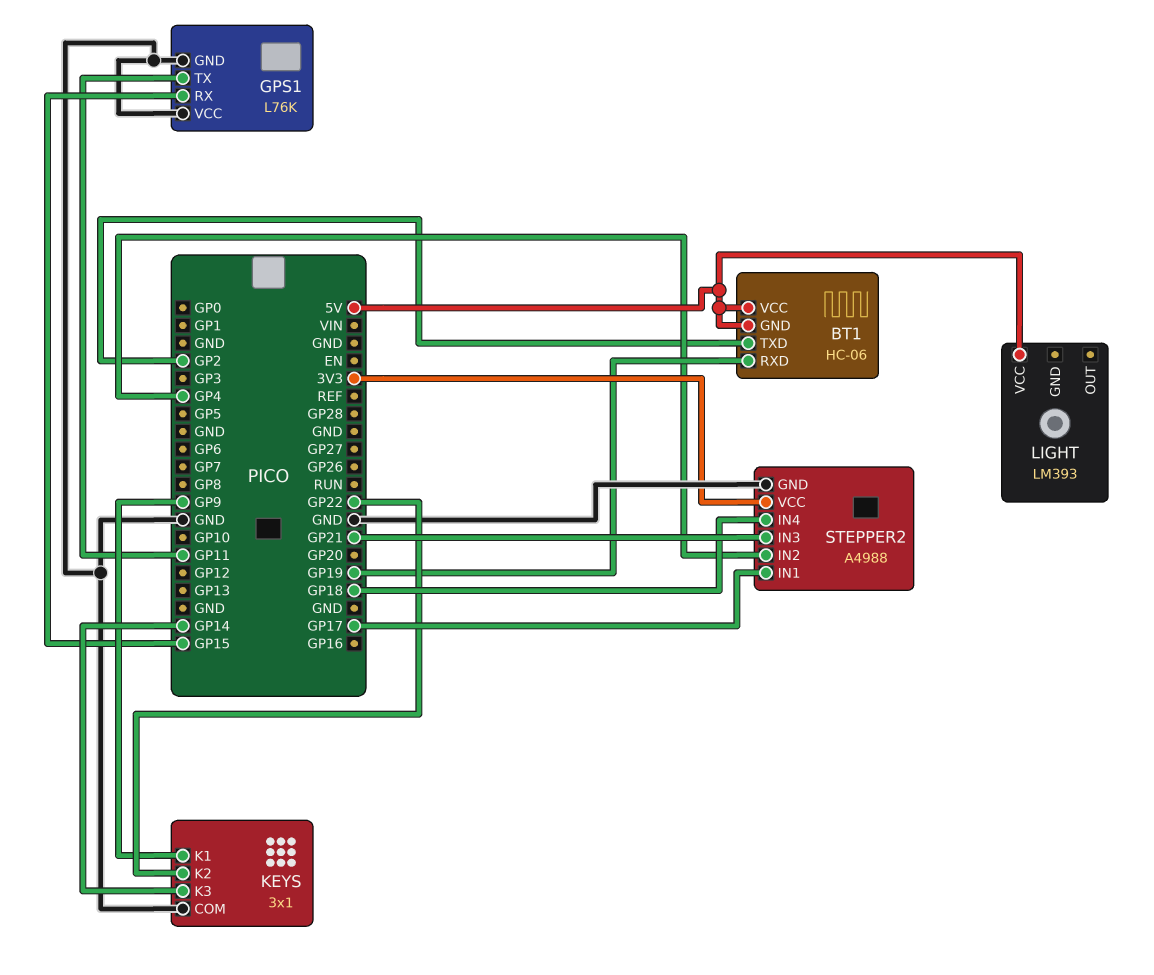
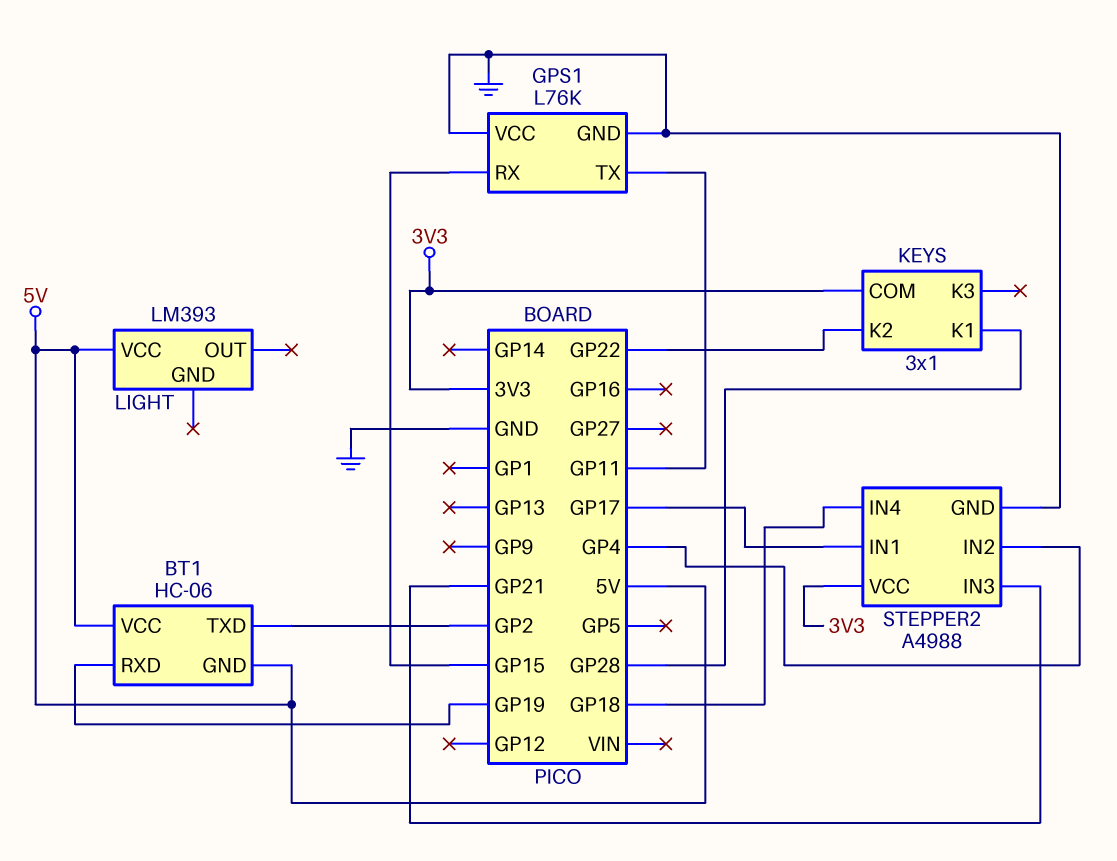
KEYS pin COM: GND -> 3V3
KEYS pin K1: GP9 -> GP28
KEYS pin K3: GP14 -> none

